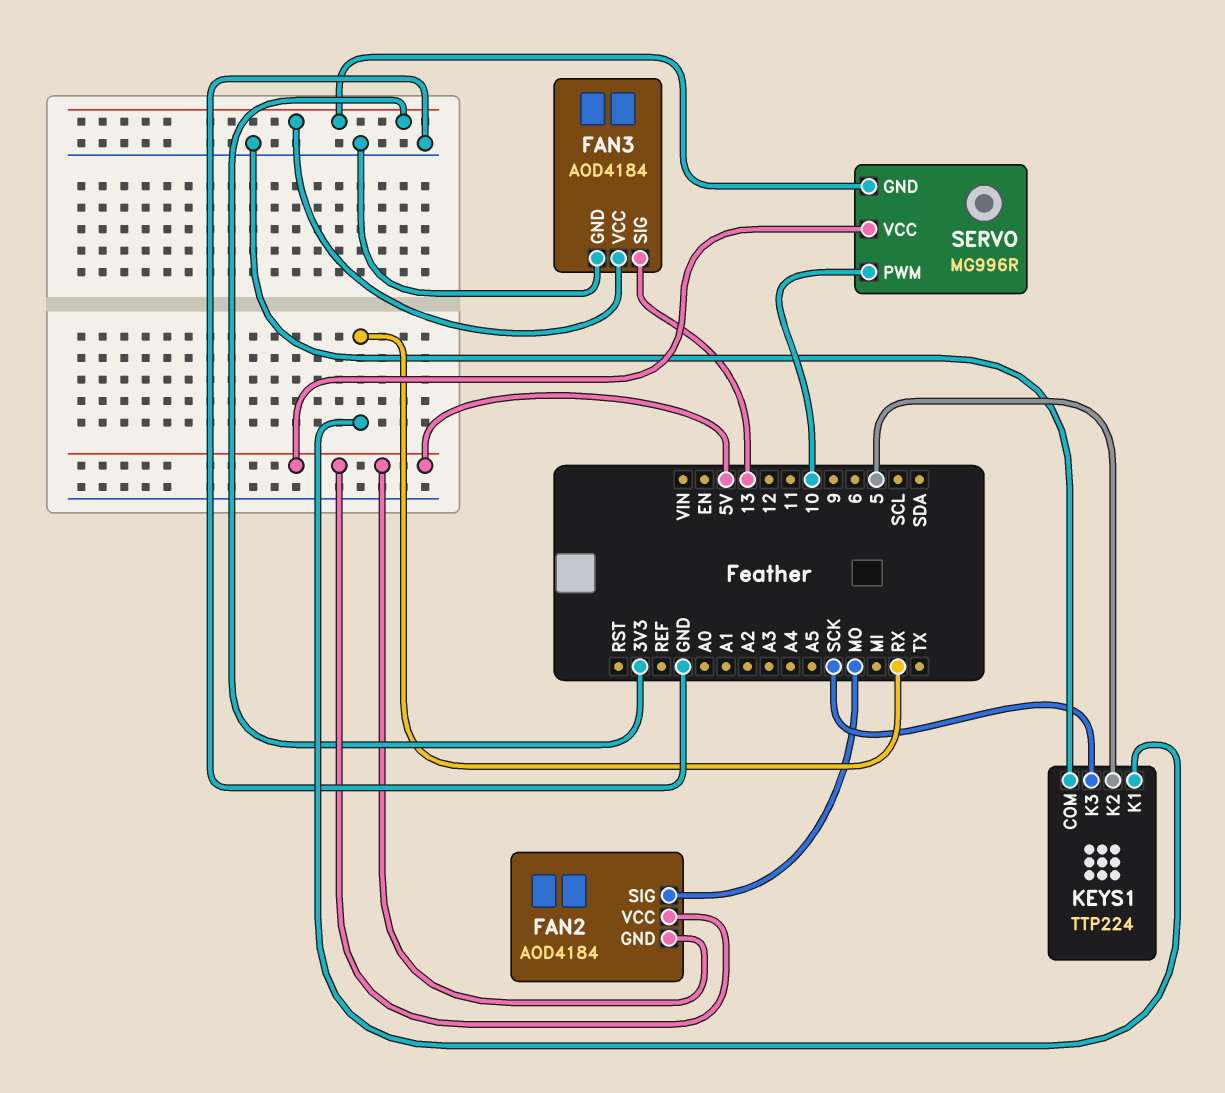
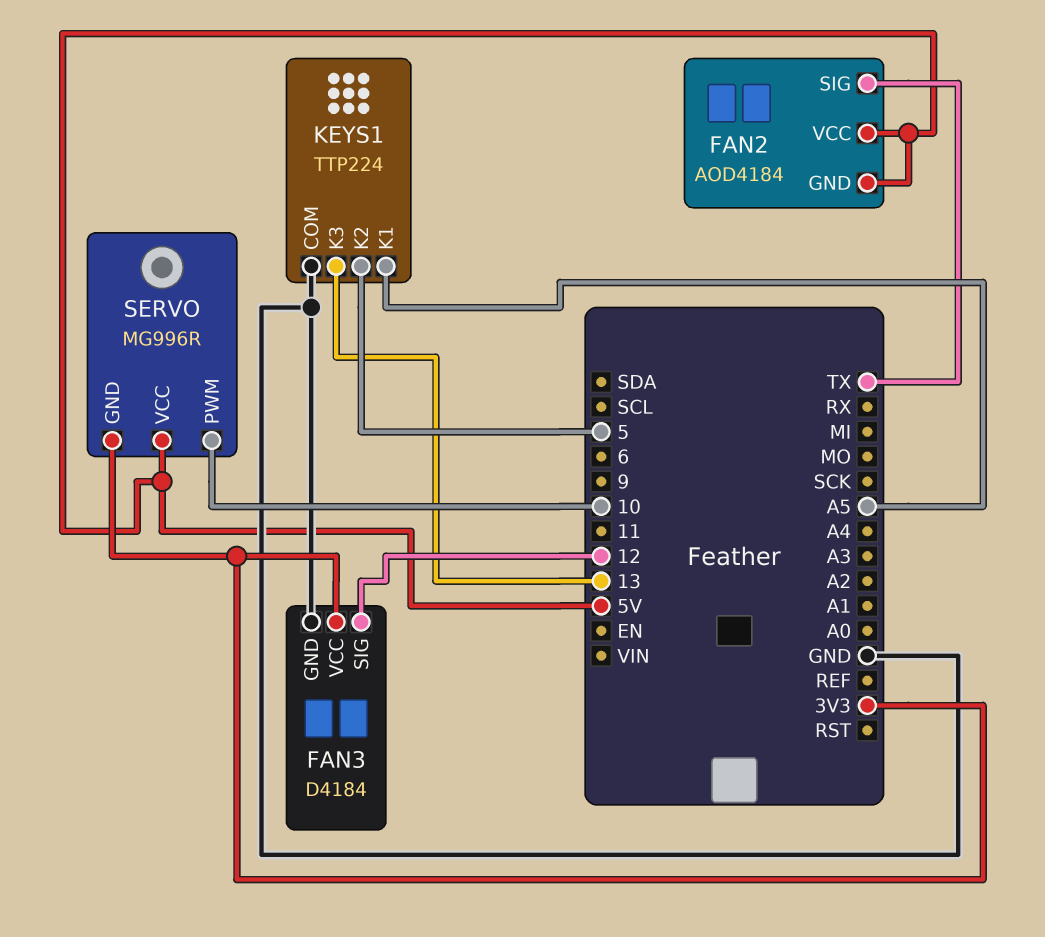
FAN2 pin SIG: MO -> TX
FAN3: AOD4184 -> D4184
FAN3 pin SIG: 13 -> 12
KEYS1 pin K1: RX -> A5
KEYS1 pin K3: SCK -> 13

